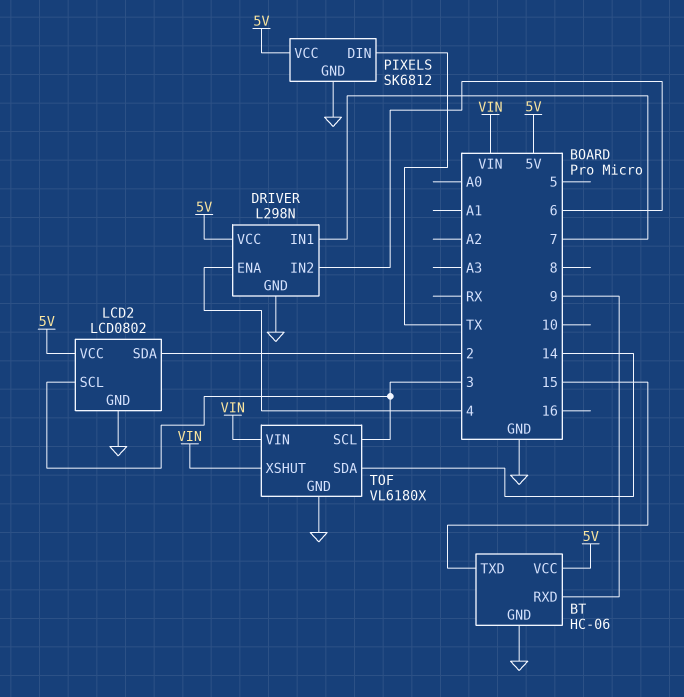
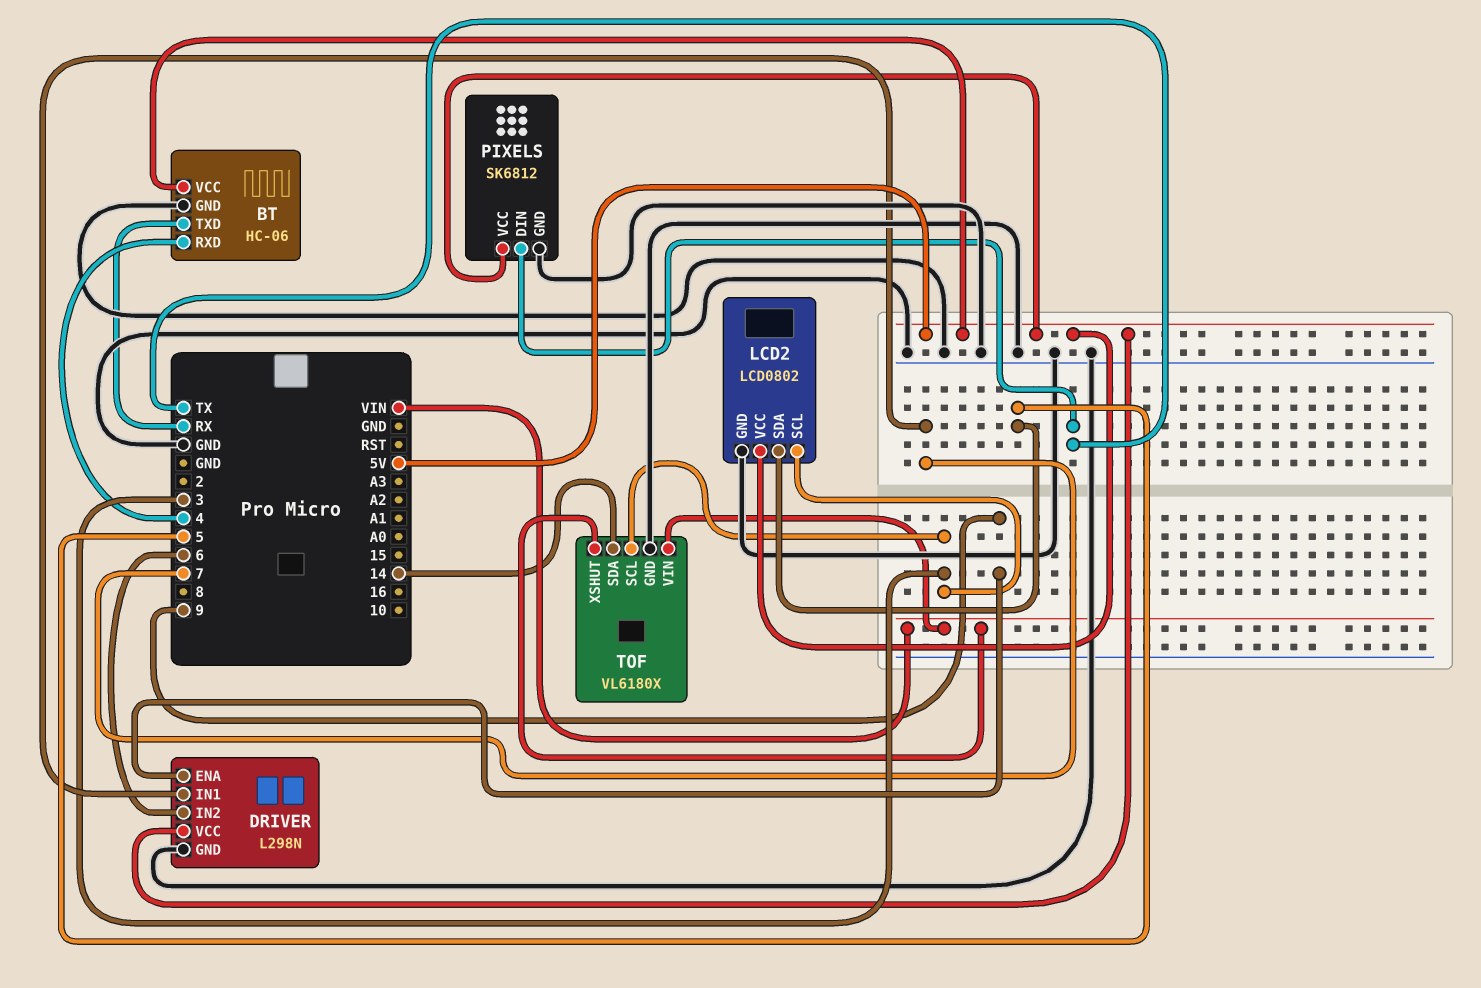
BT pin RXD: 9 -> 4
BT pin TXD: 15 -> RX
DRIVER pin ENA: 4 -> 9
LCD2 pin SDA: 2 -> 5

